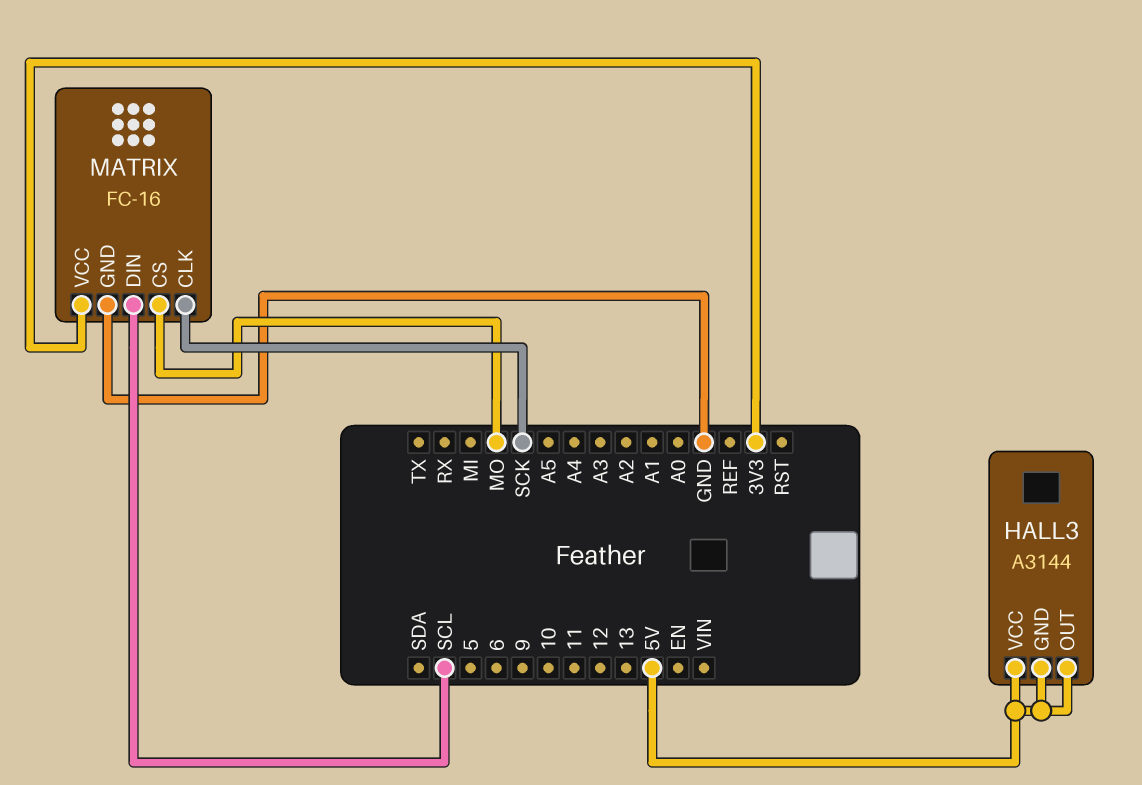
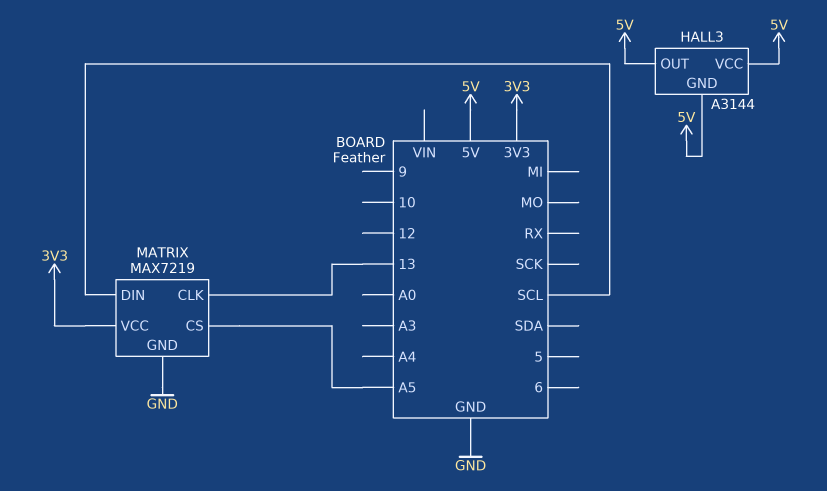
MATRIX: FC-16 -> MAX7219
MATRIX pin CLK: SCK -> 13
MATRIX pin CS: MO -> A5

